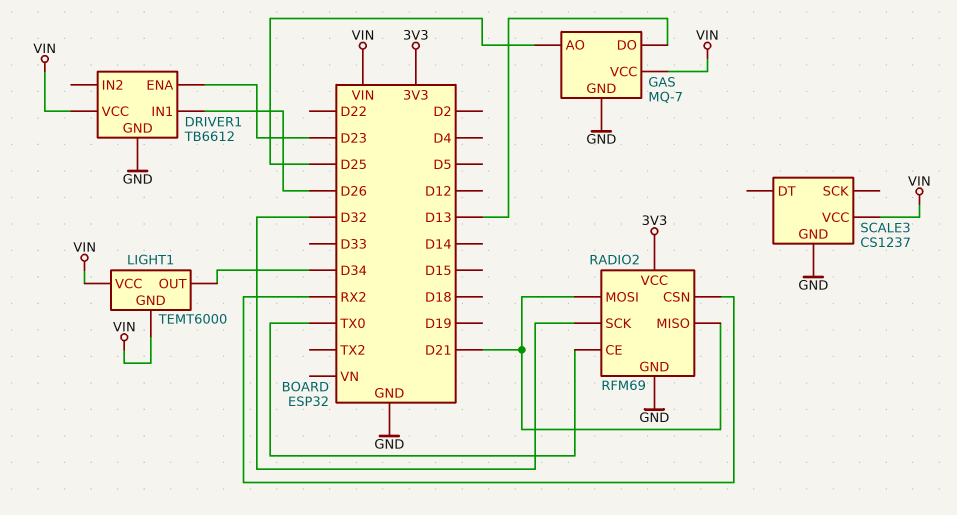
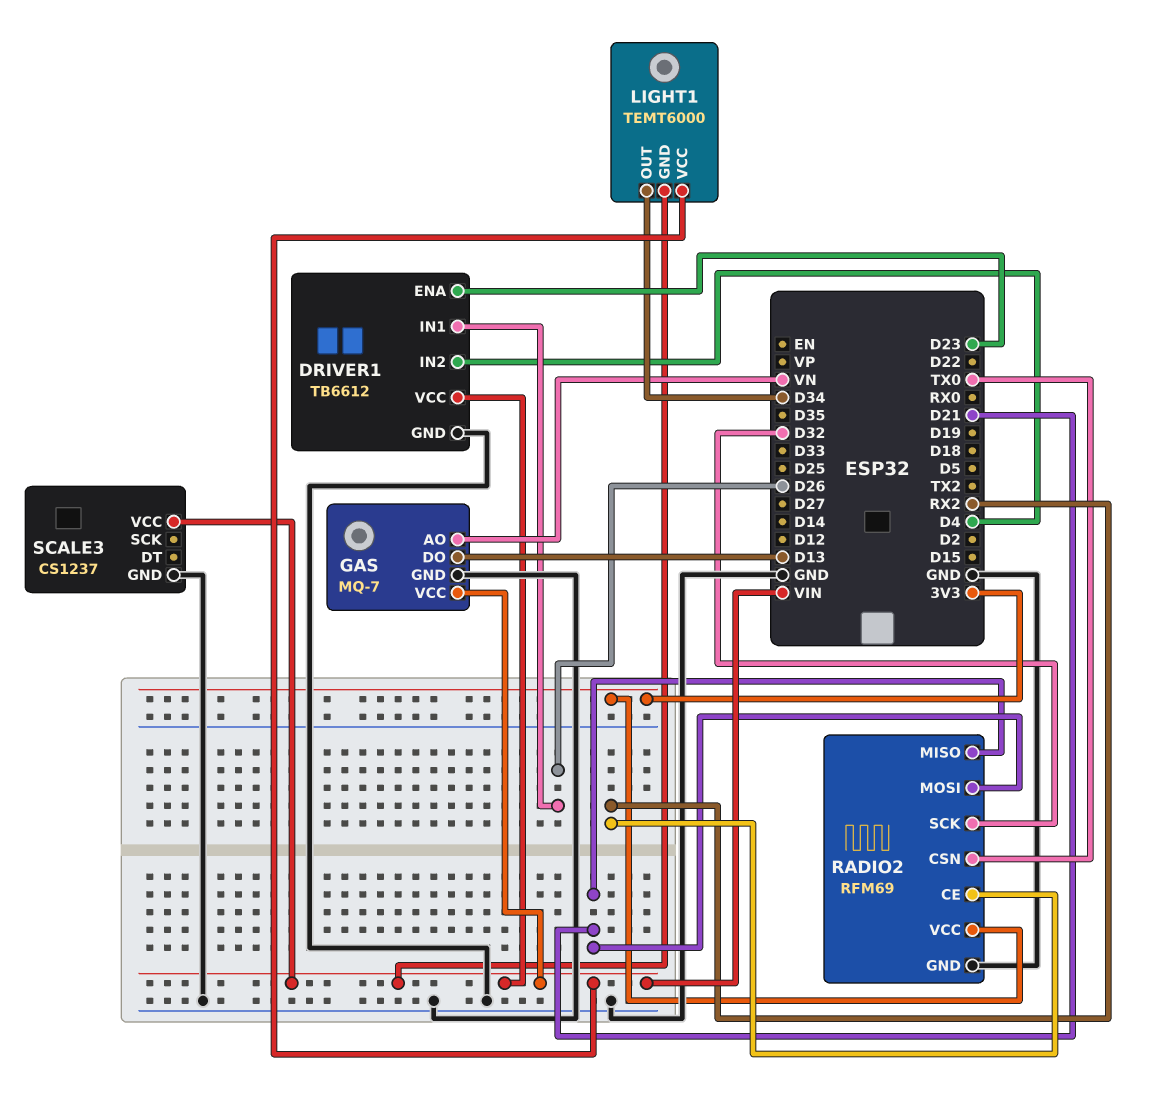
DRIVER1 pin IN2: none -> D4
GAS pin AO: D25 -> VN
RADIO2 pin CE: TX0 -> RX2
RADIO2 pin CSN: RX2 -> TX0

